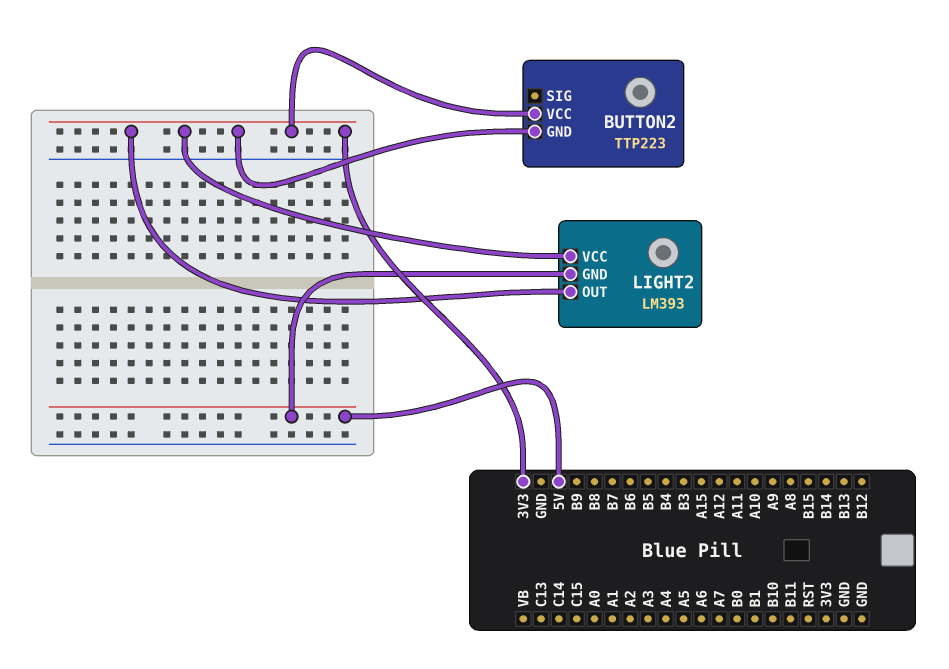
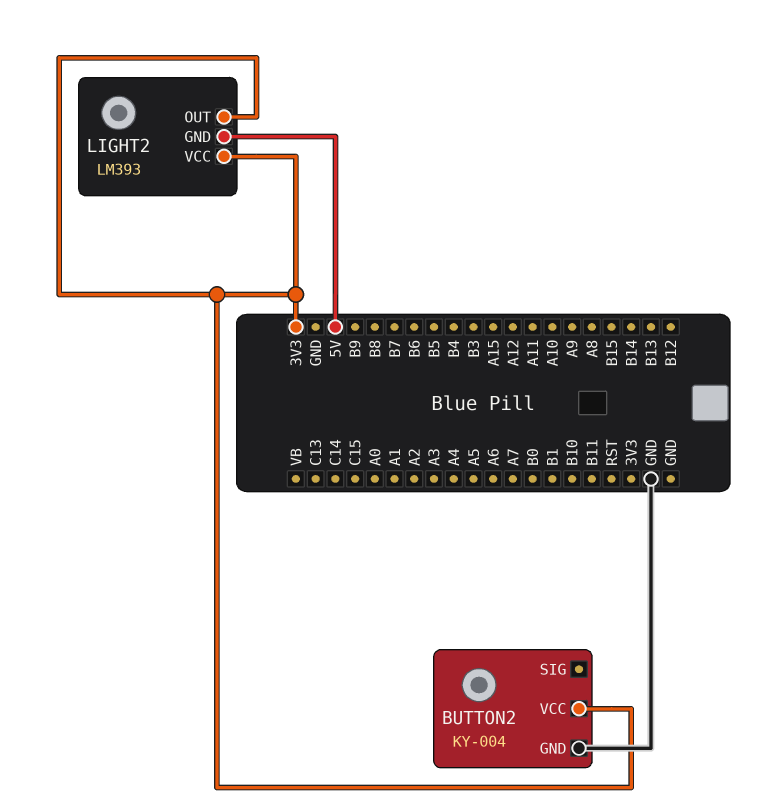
BUTTON2: TTP223 -> KY-004
BUTTON2 pin GND: 3V3 -> GND

